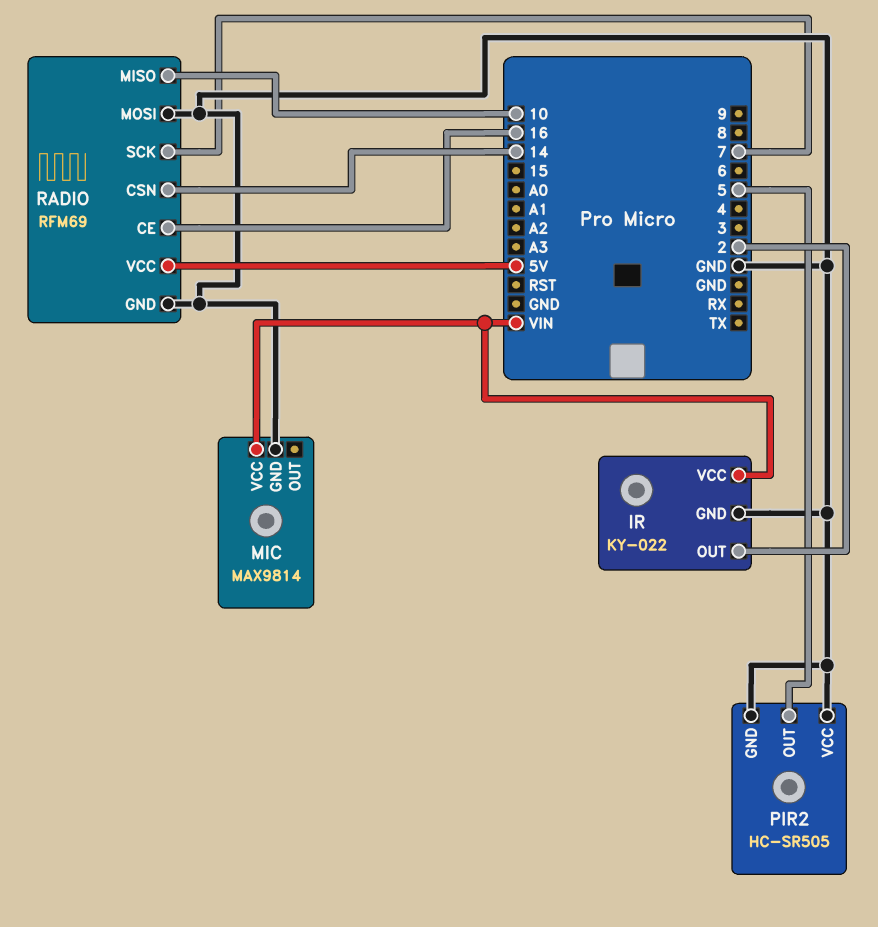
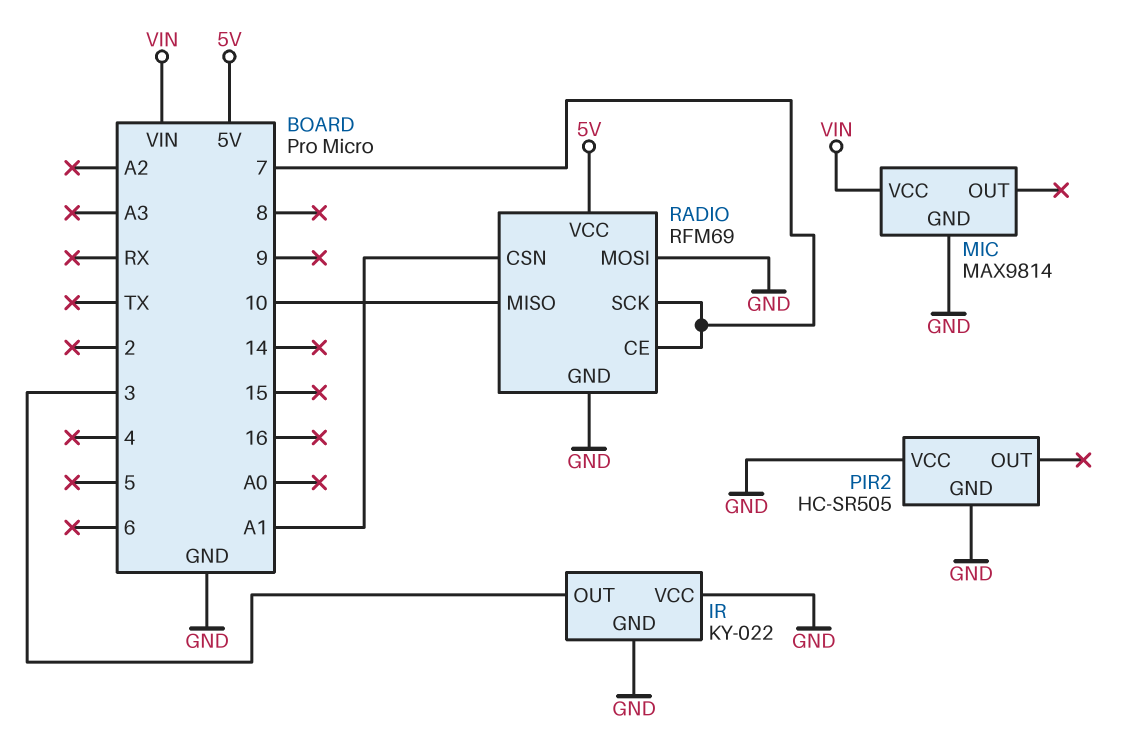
IR pin OUT: 2 -> 3
IR pin VCC: VIN -> GND
PIR2 pin OUT: 5 -> none
RADIO pin CE: 16 -> 7
RADIO pin CSN: 14 -> A1

